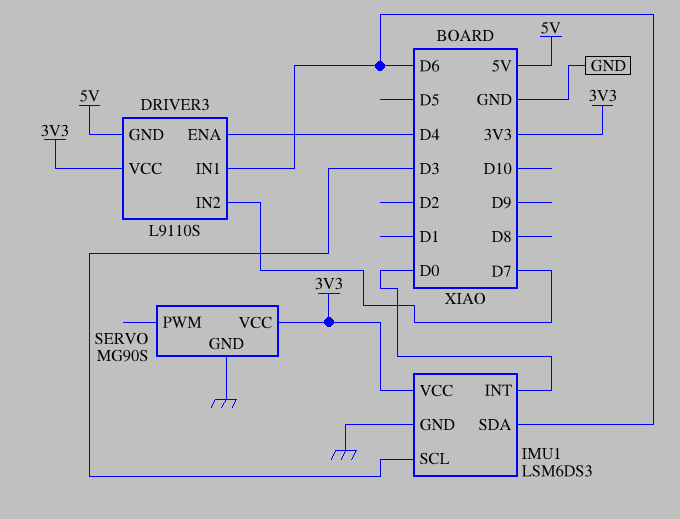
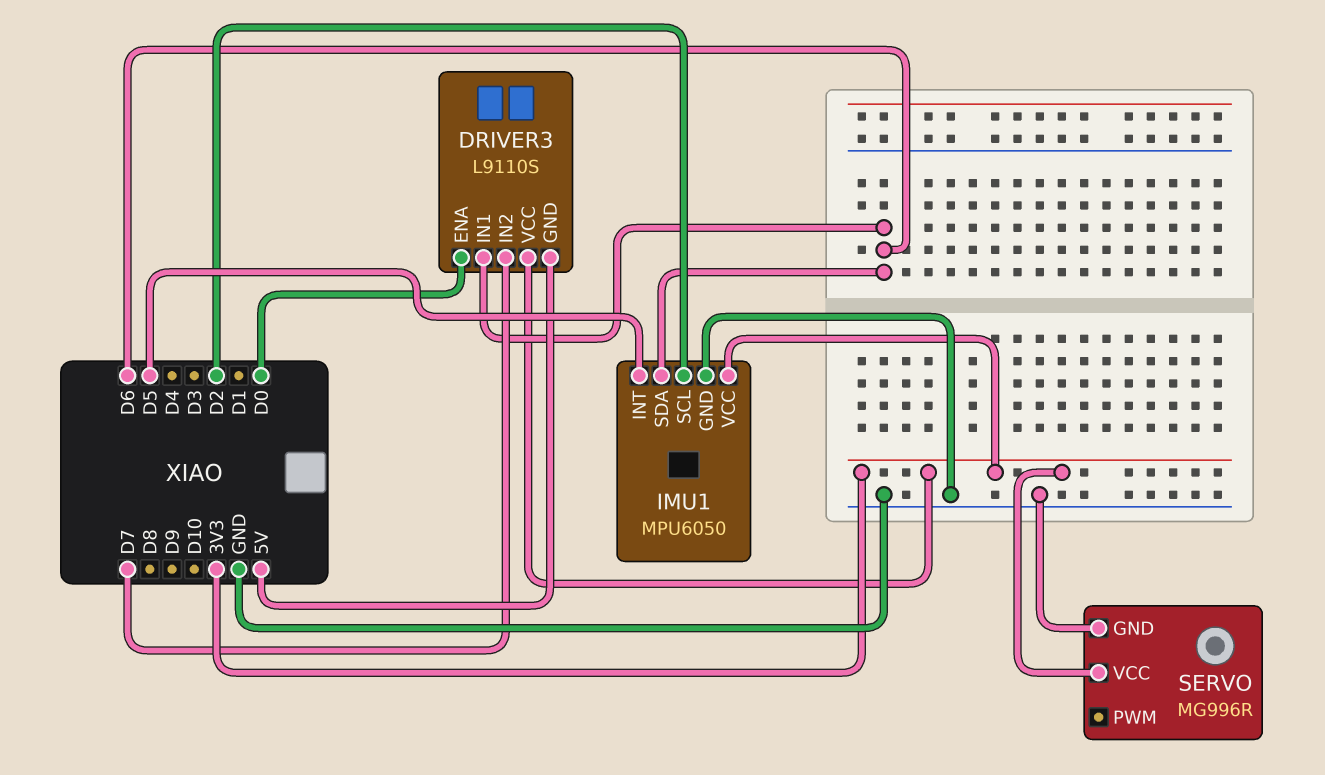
DRIVER3 pin ENA: D4 -> D0
IMU1: LSM6DS3 -> MPU6050
IMU1 pin INT: D0 -> D5
IMU1 pin SCL: D3 -> D2
SERVO: MG90S -> MG996R

